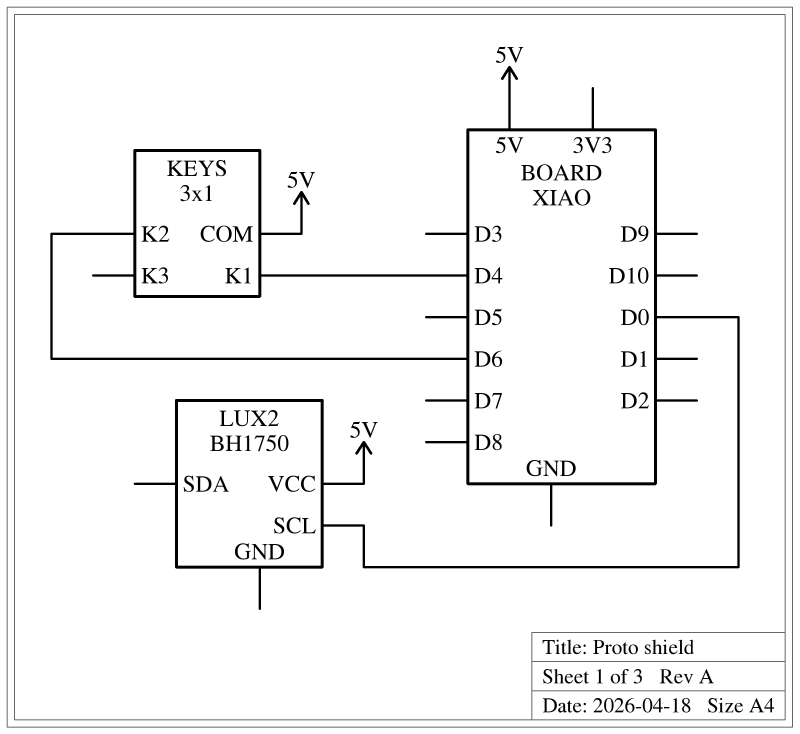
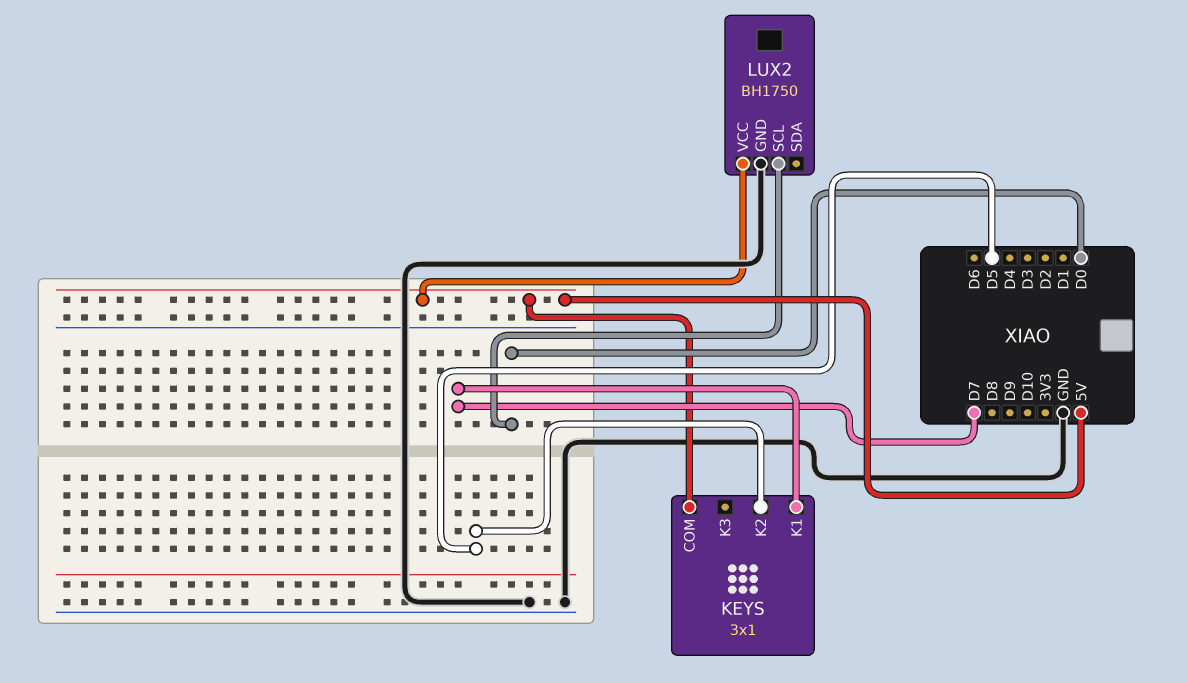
KEYS pin K1: D4 -> D7
KEYS pin K2: D6 -> D5
LUX2 pin GND: none -> GND

